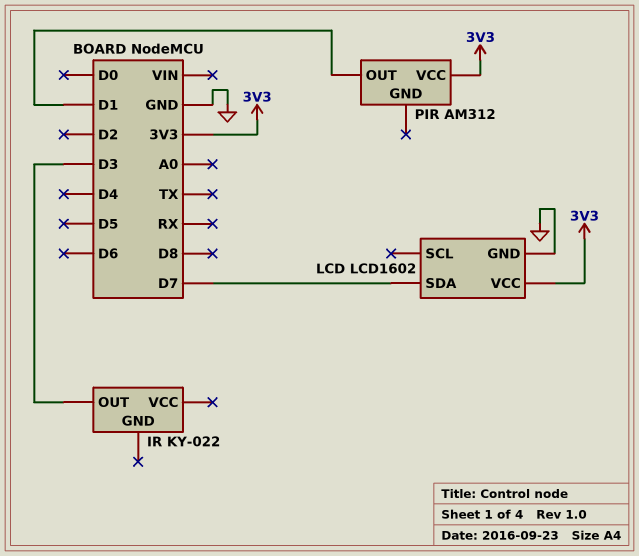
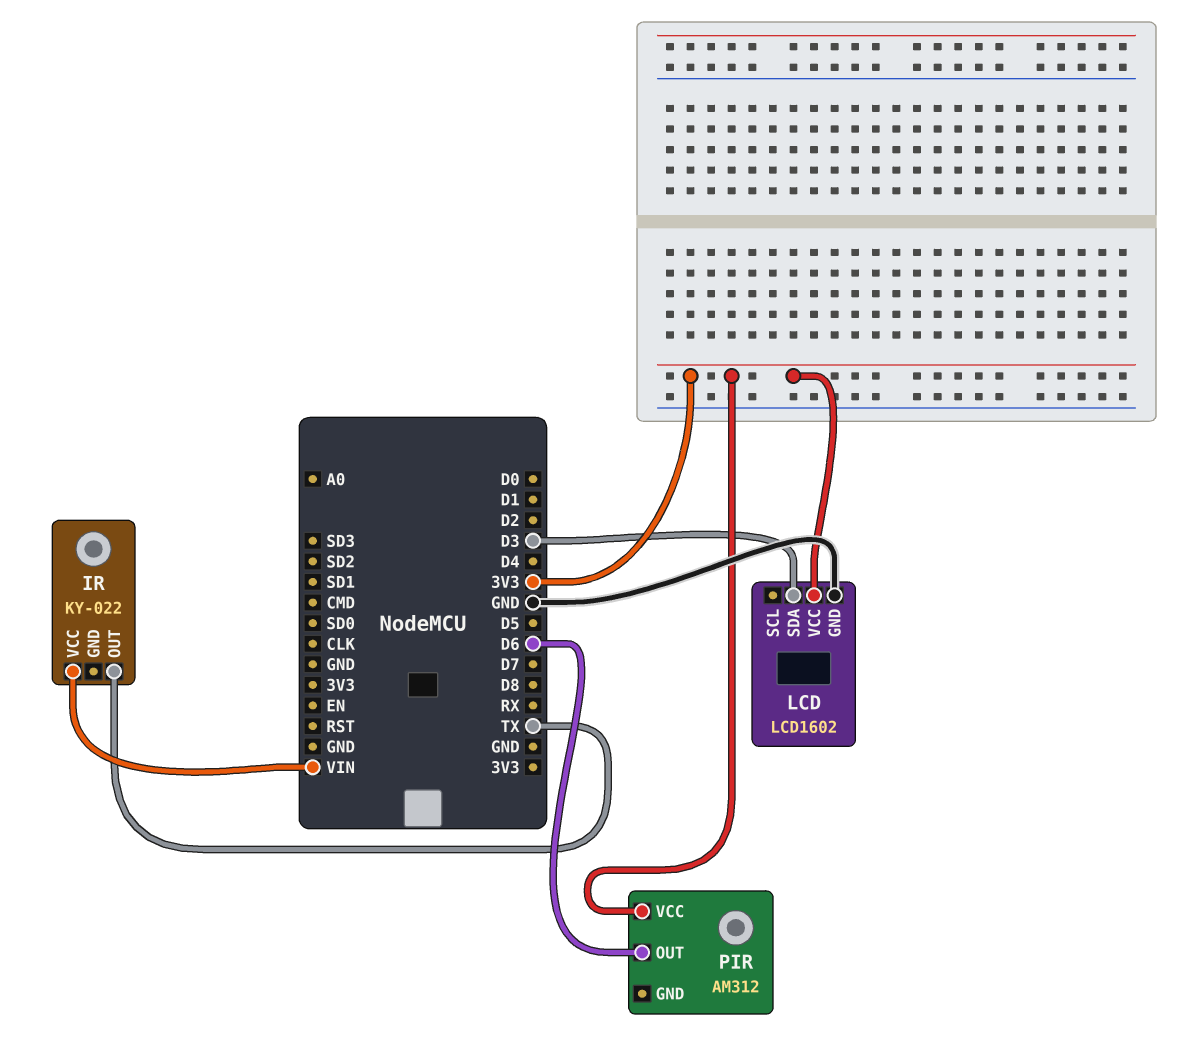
IR pin OUT: D3 -> TX
IR pin VCC: none -> VIN
LCD pin SDA: D7 -> D3
PIR pin OUT: D1 -> D6

